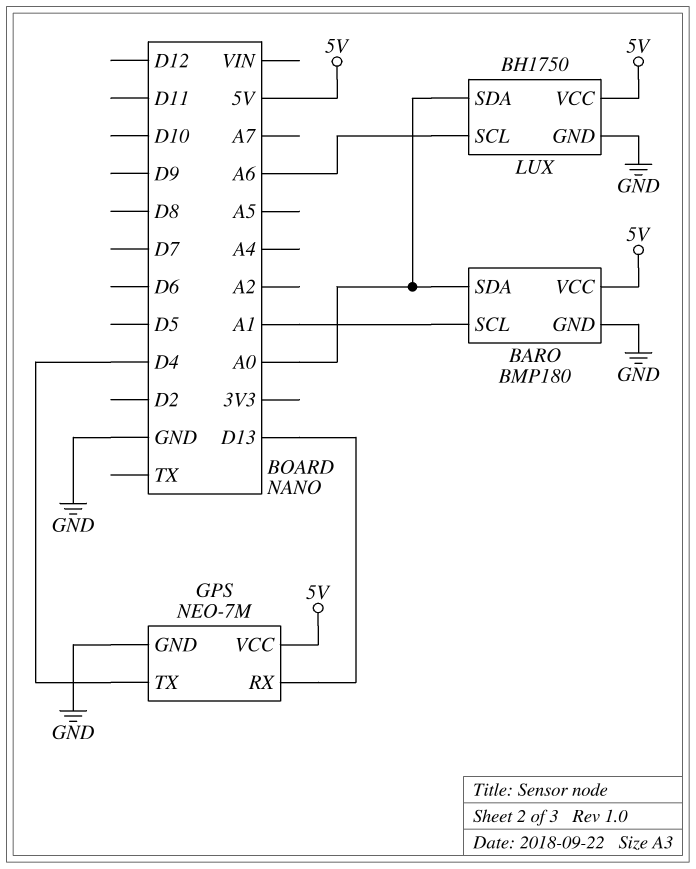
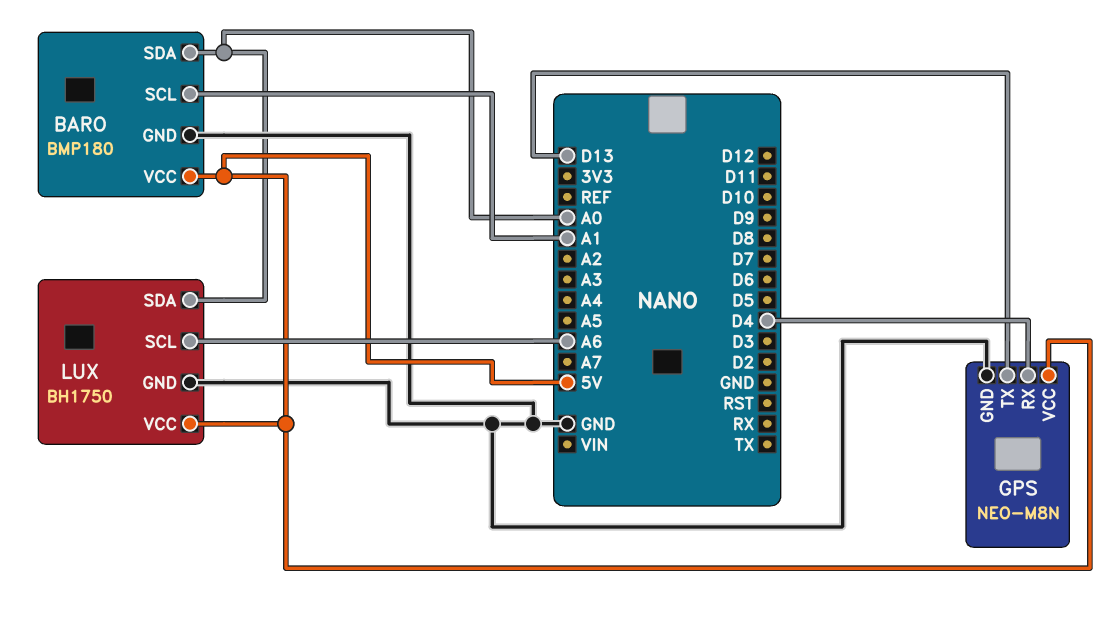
GPS: NEO-7M -> NEO-M8N
GPS pin RX: D13 -> D4
GPS pin TX: D4 -> D13

